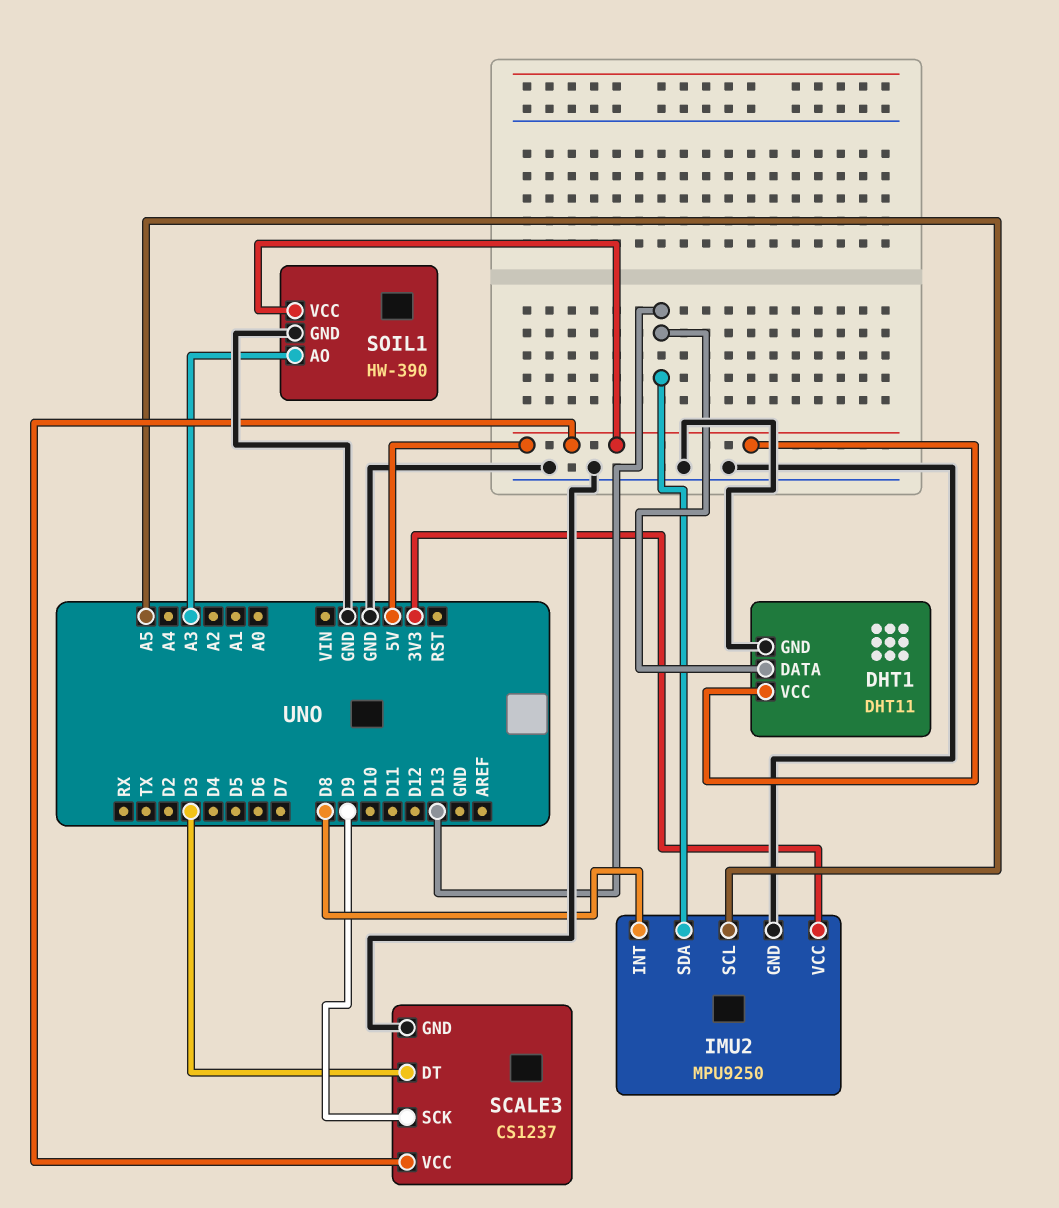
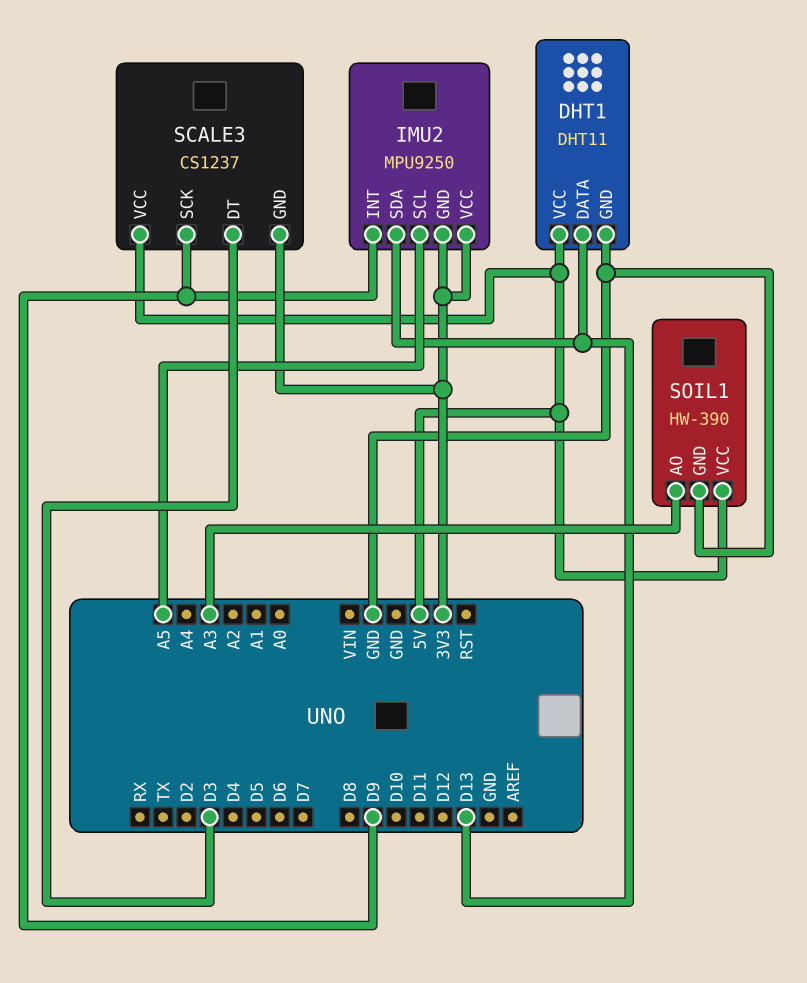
IMU2 pin GND: GND -> 3V3
IMU2 pin INT: D8 -> D9
SCALE3 pin GND: GND -> 3V3

